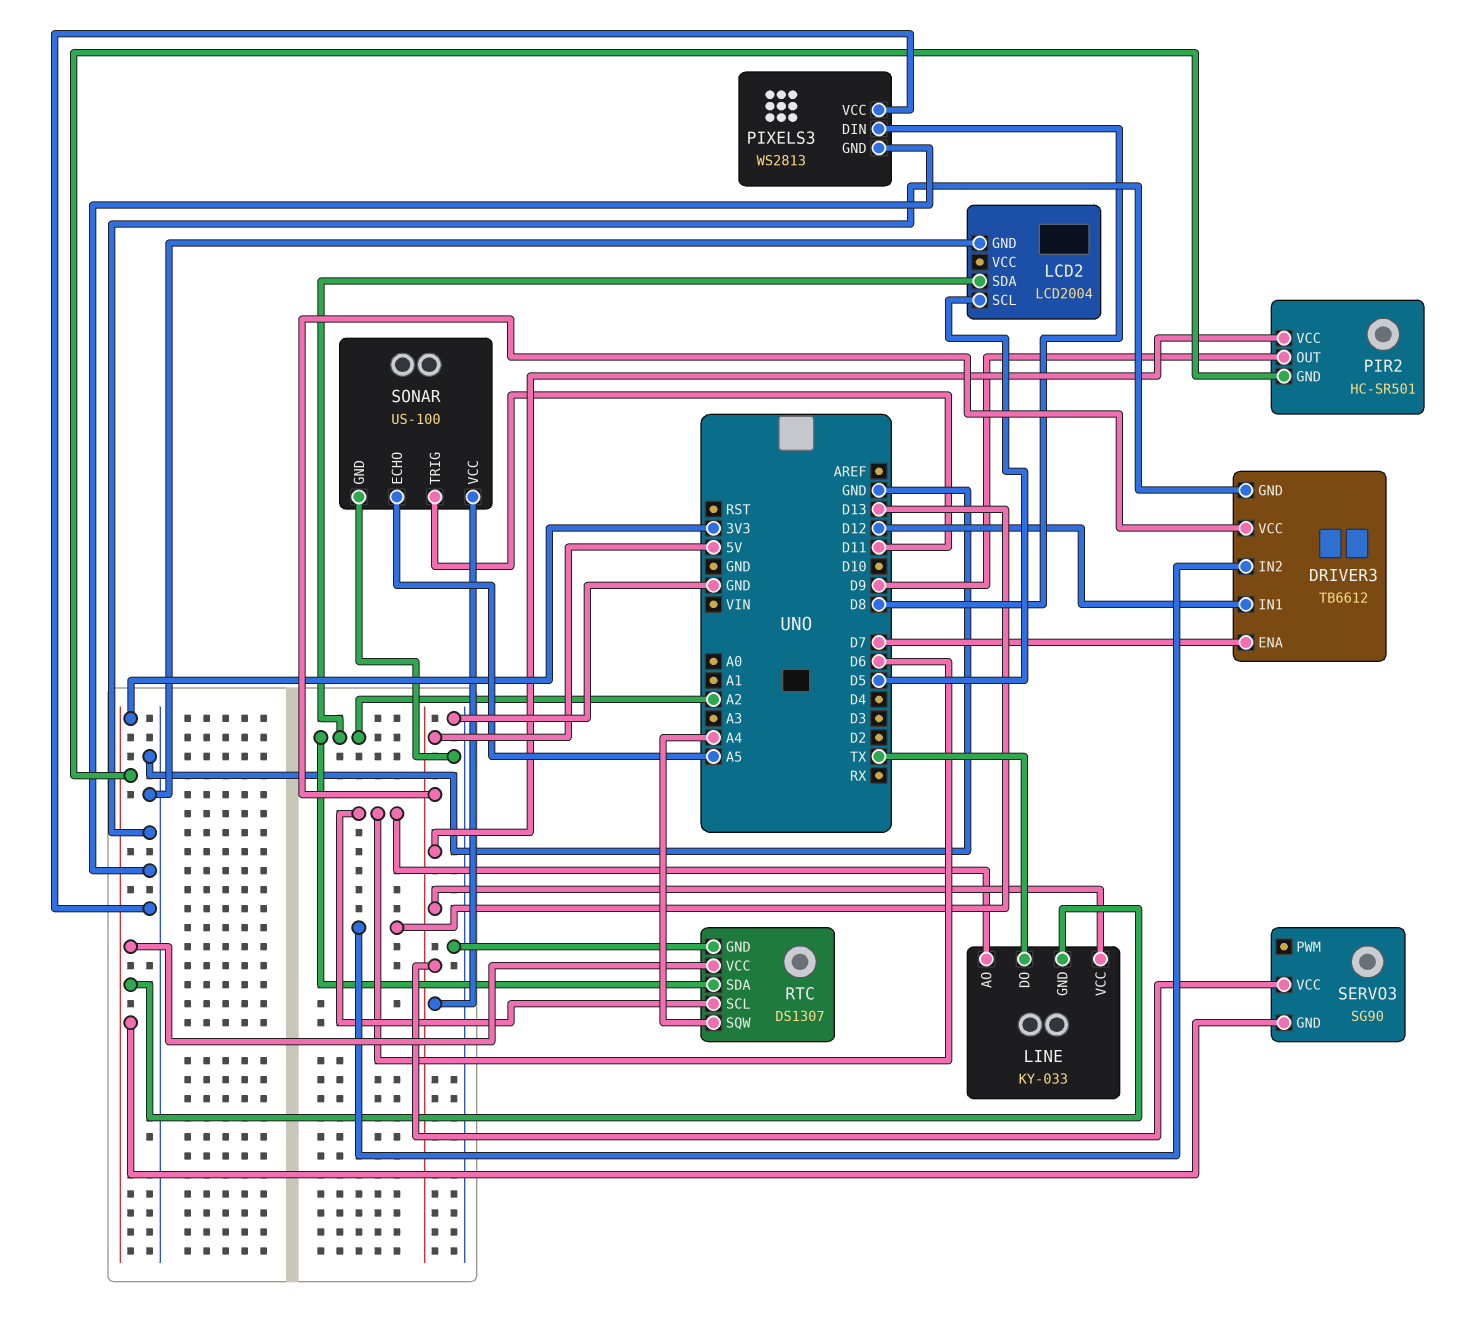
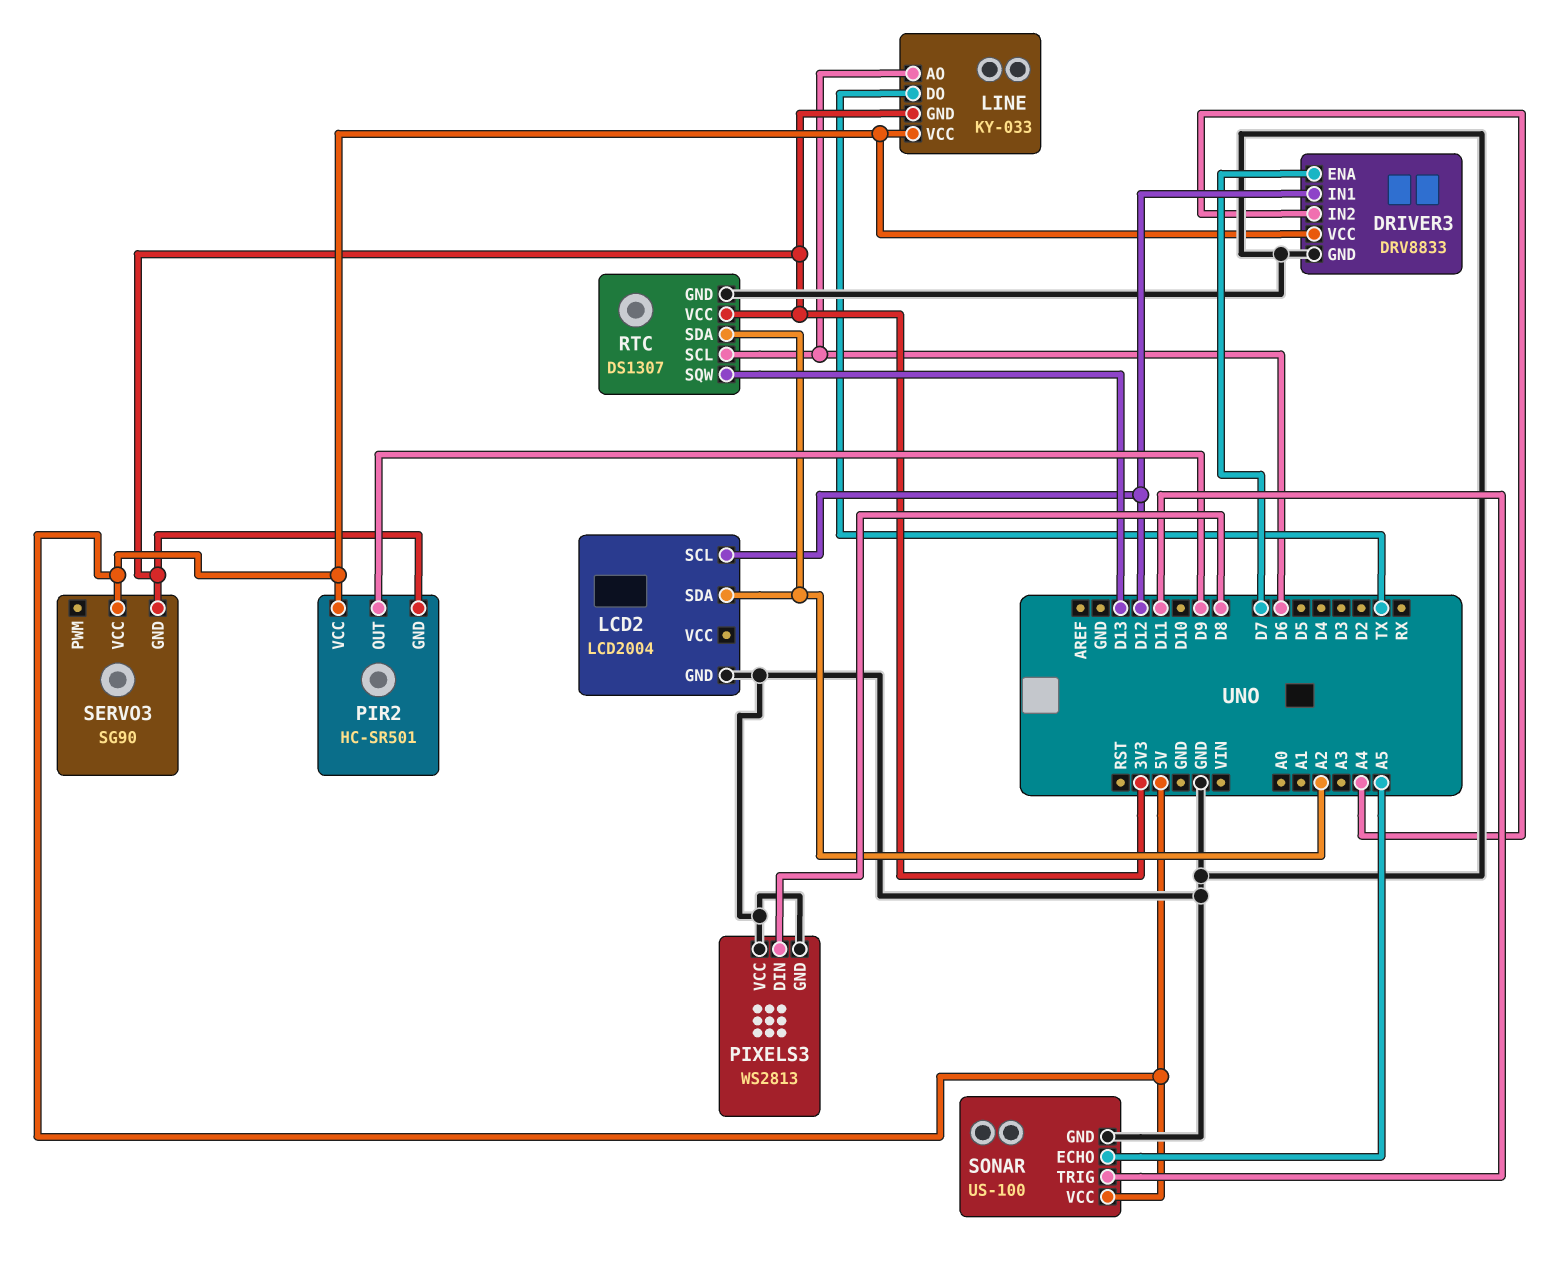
DRIVER3: TB6612 -> DRV8833
DRIVER3 pin IN2: D13 -> A4
LCD2 pin SCL: D5 -> D12
RTC pin SQW: A4 -> D13

